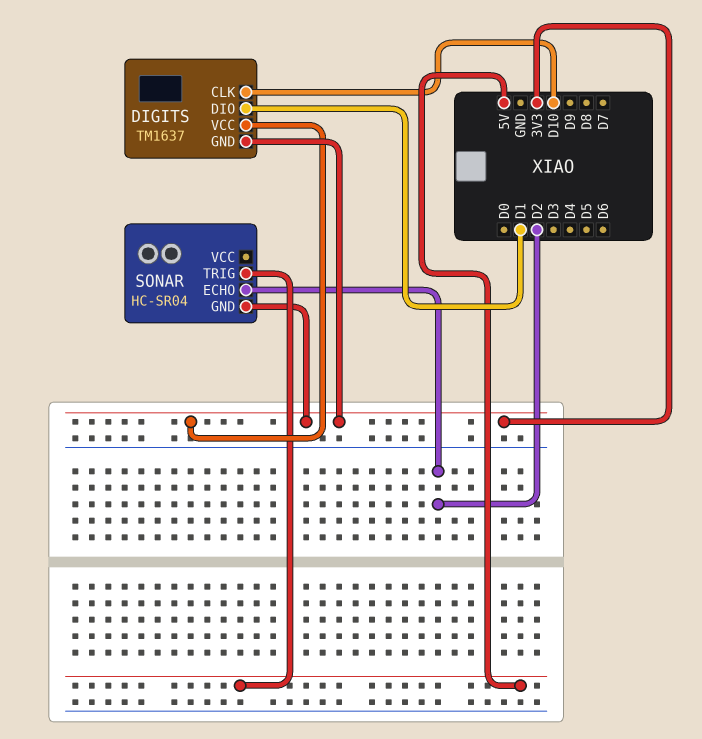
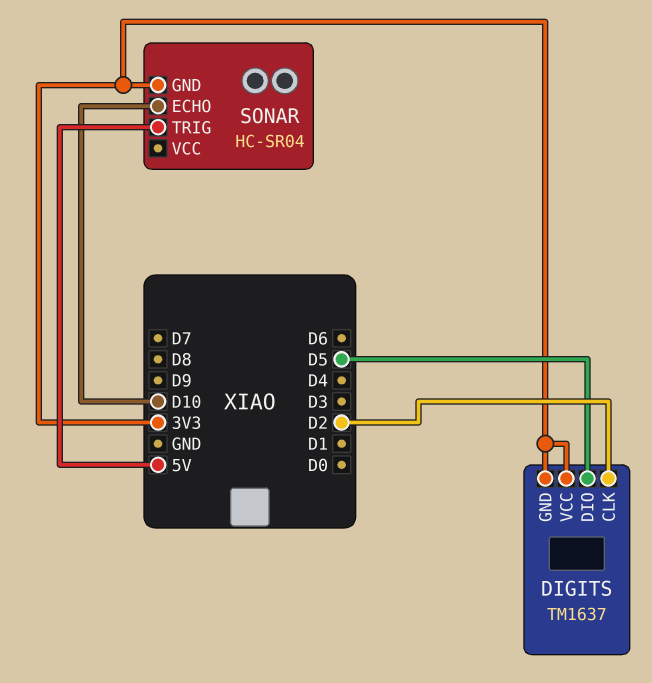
DIGITS pin CLK: D10 -> D2
DIGITS pin DIO: D1 -> D5
SONAR pin ECHO: D2 -> D10

